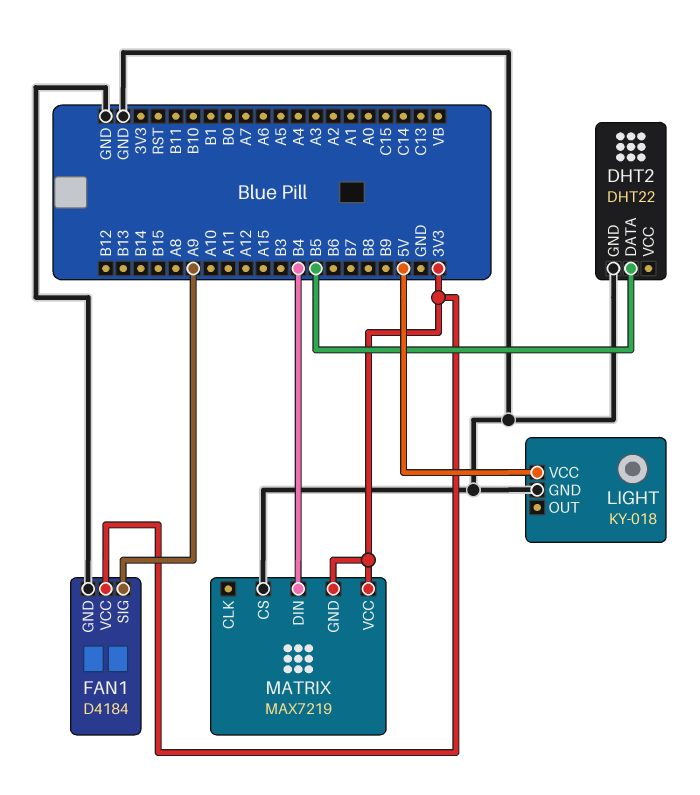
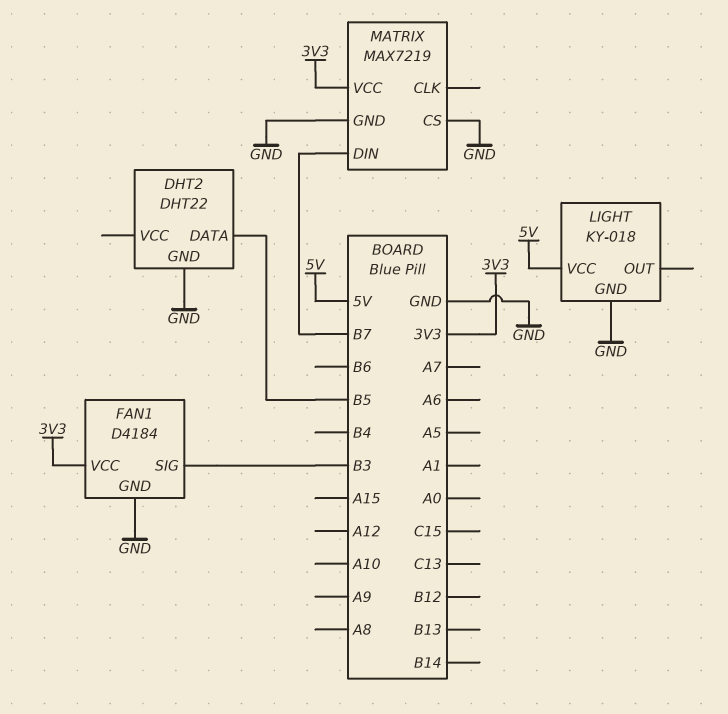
FAN1 pin SIG: A9 -> B3
MATRIX pin DIN: B4 -> B7
MATRIX pin GND: 3V3 -> GND

